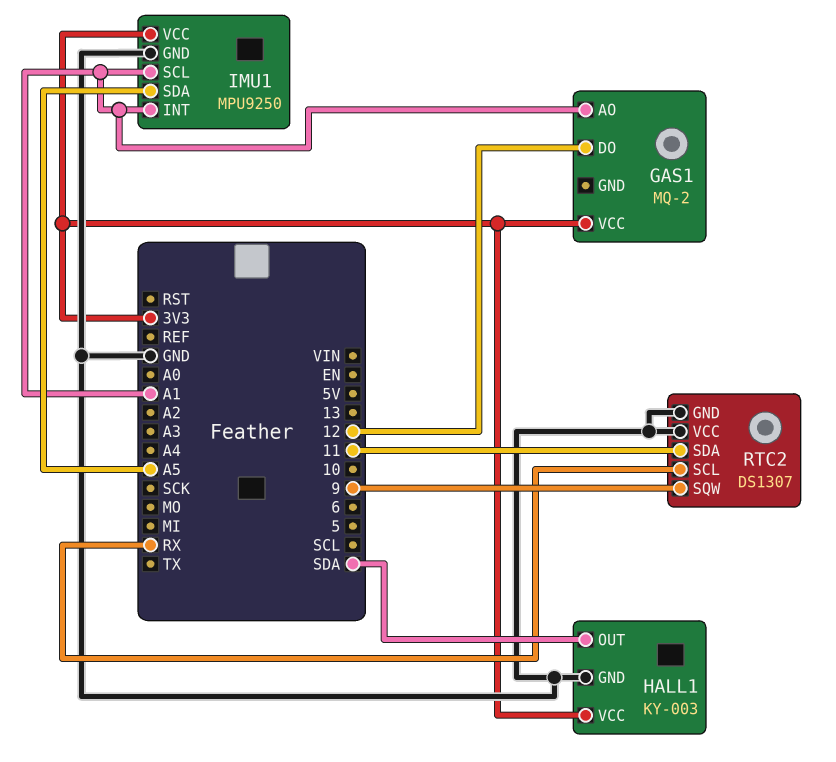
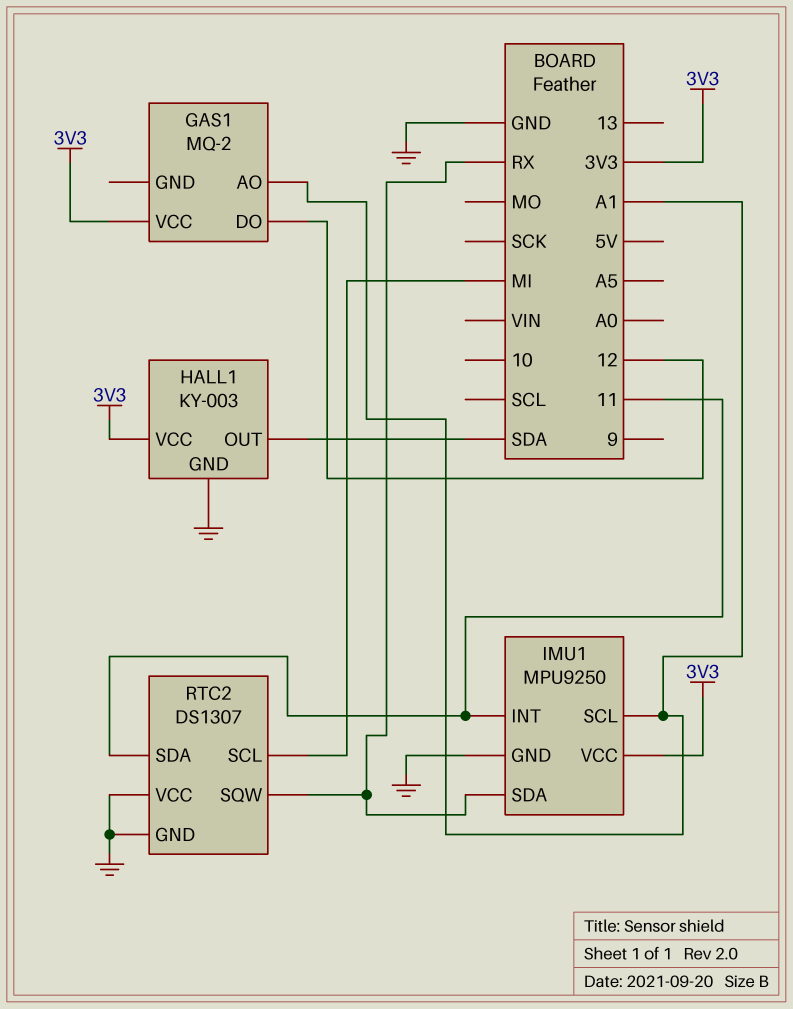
IMU1 pin INT: A1 -> 11
IMU1 pin SDA: A5 -> RX
RTC2 pin SCL: RX -> MI
RTC2 pin SQW: 9 -> RX

